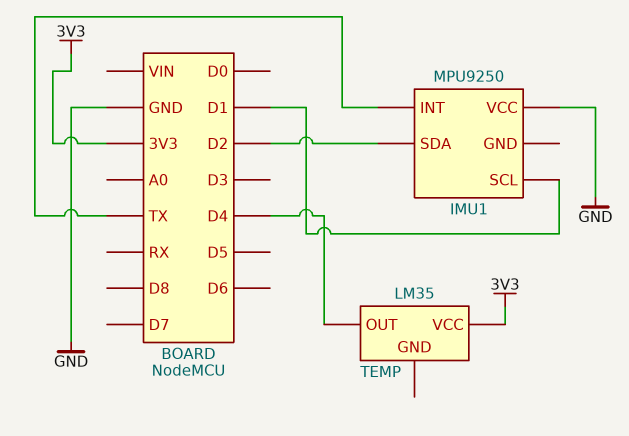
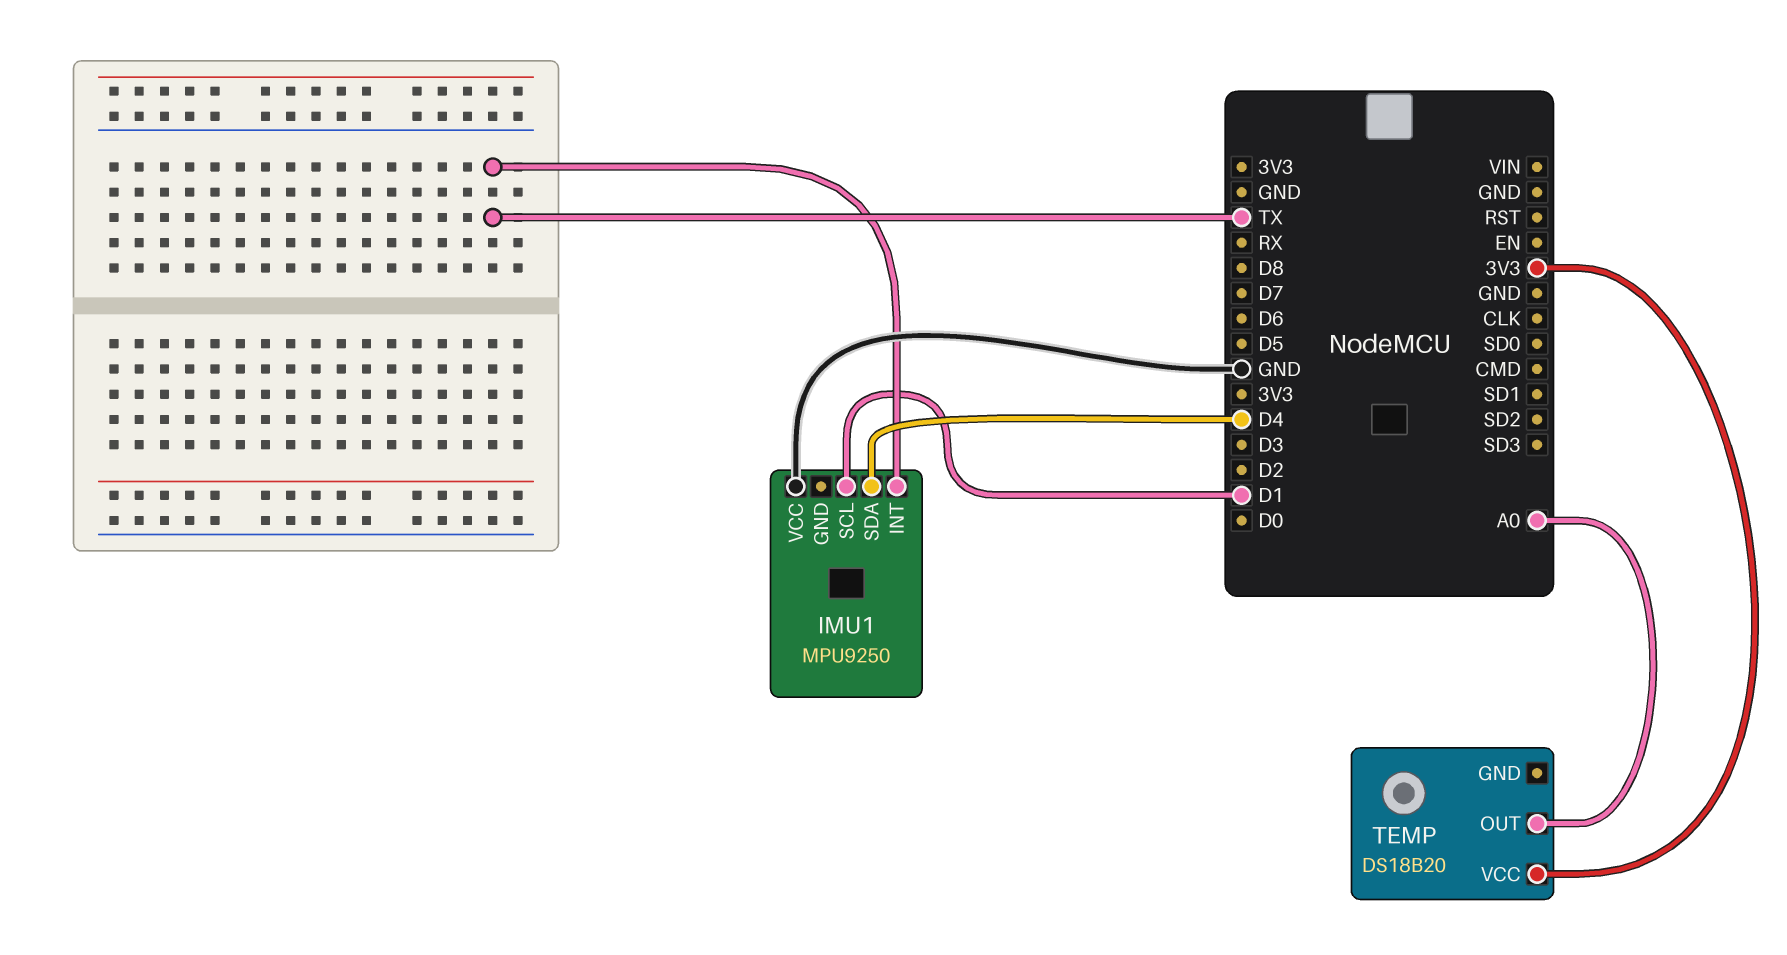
IMU1 pin SDA: D2 -> D4
TEMP: LM35 -> DS18B20
TEMP pin OUT: D4 -> A0

